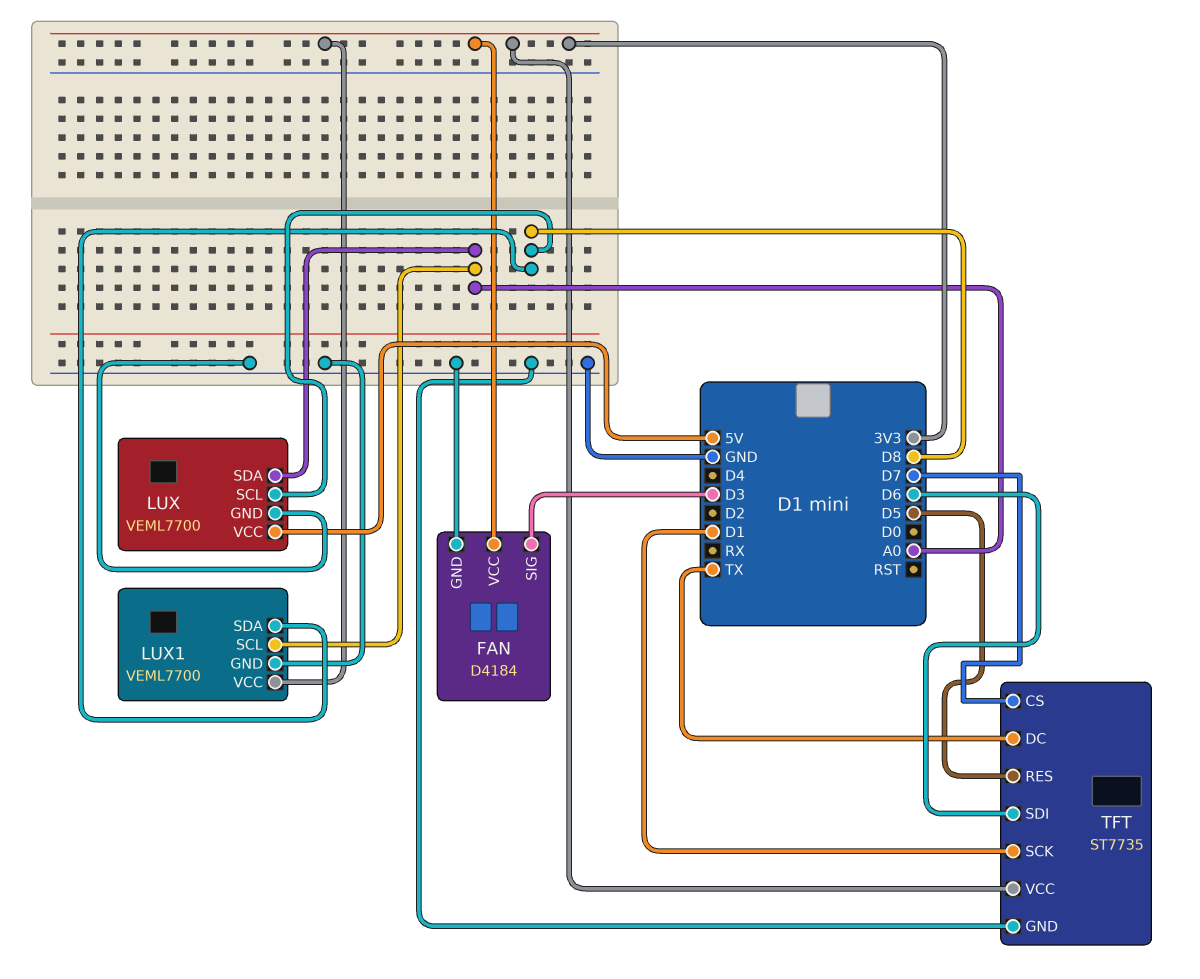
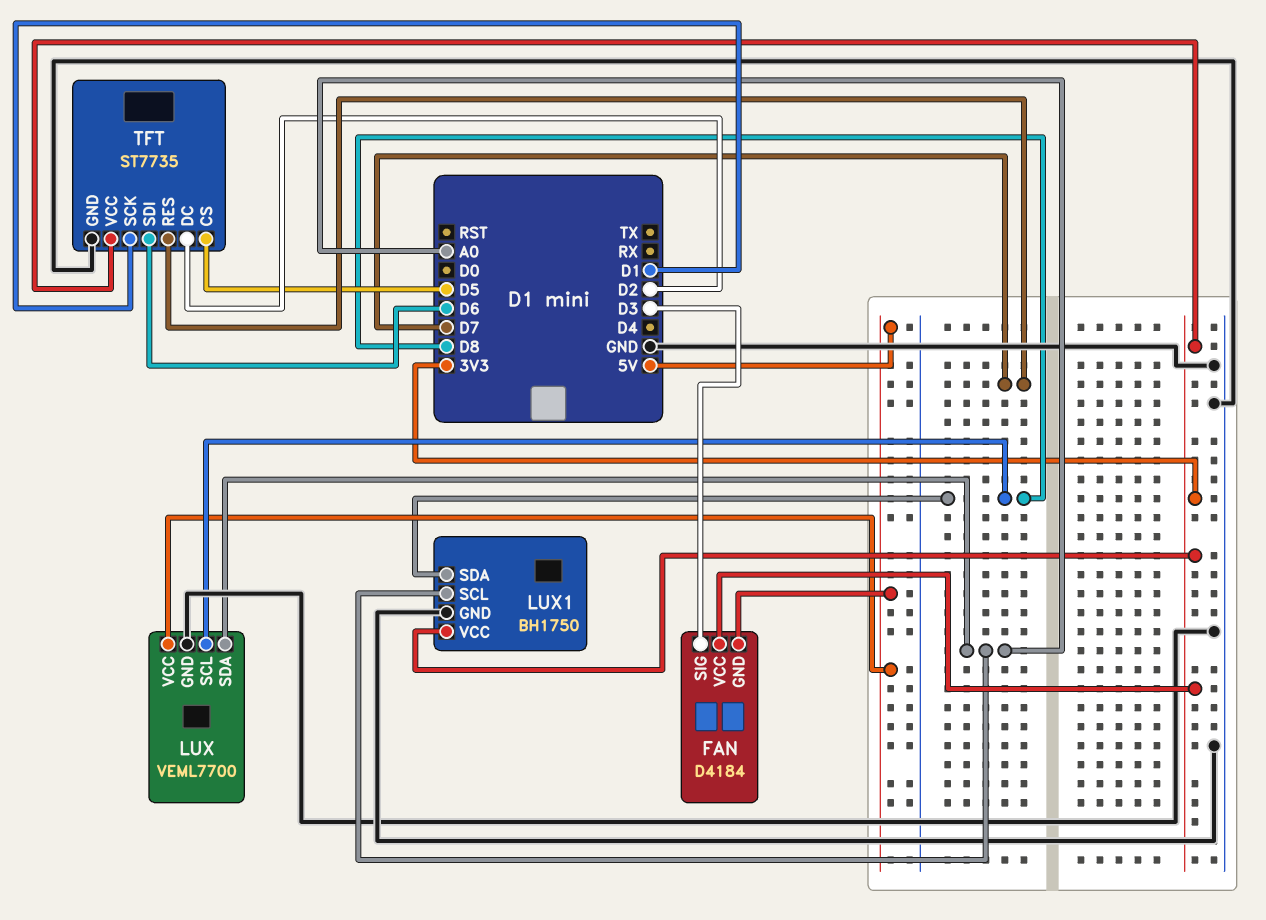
FAN pin GND: GND -> 5V
LUX1: VEML7700 -> BH1750
TFT pin CS: D7 -> D5
TFT pin DC: TX -> D2
TFT pin RES: D5 -> D7

